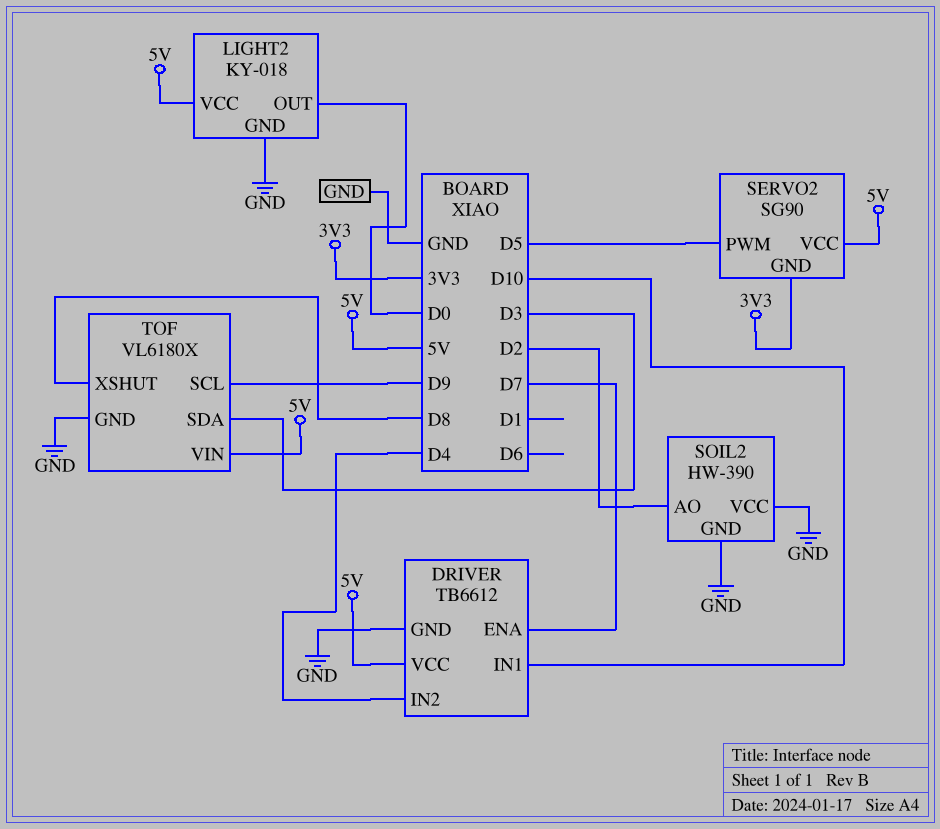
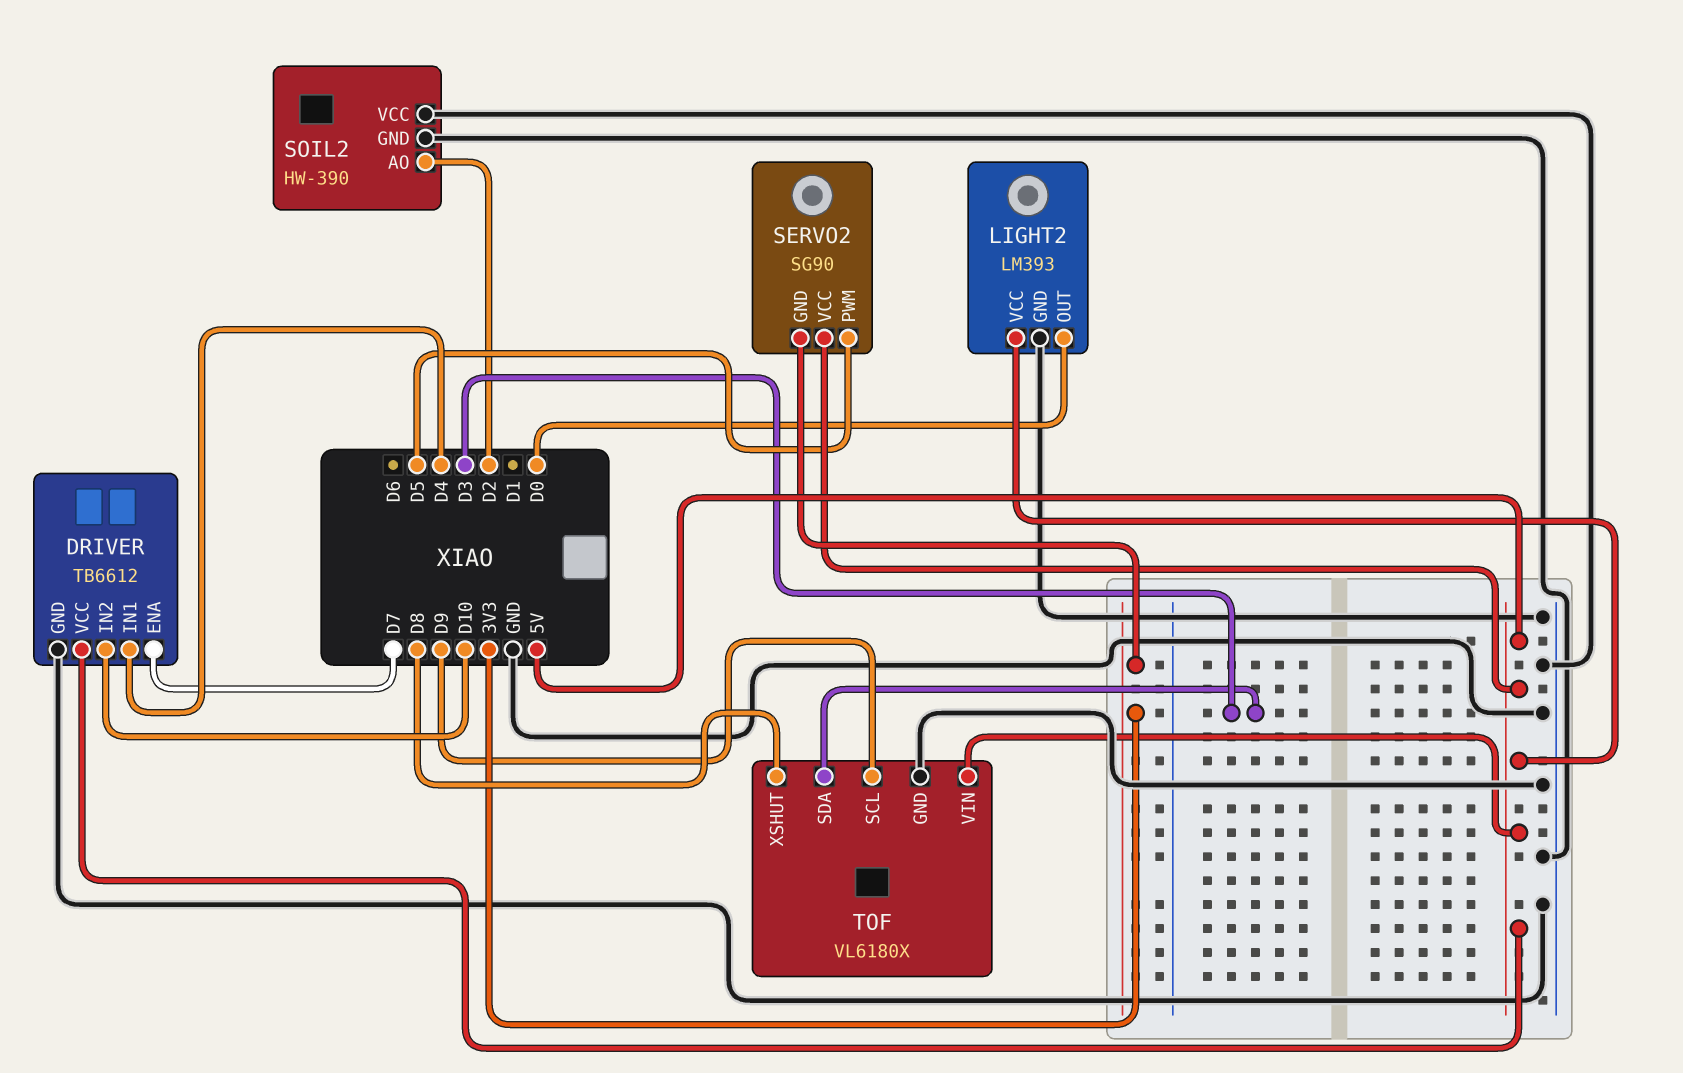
DRIVER pin IN1: D10 -> D4
DRIVER pin IN2: D4 -> D10
LIGHT2: KY-018 -> LM393

